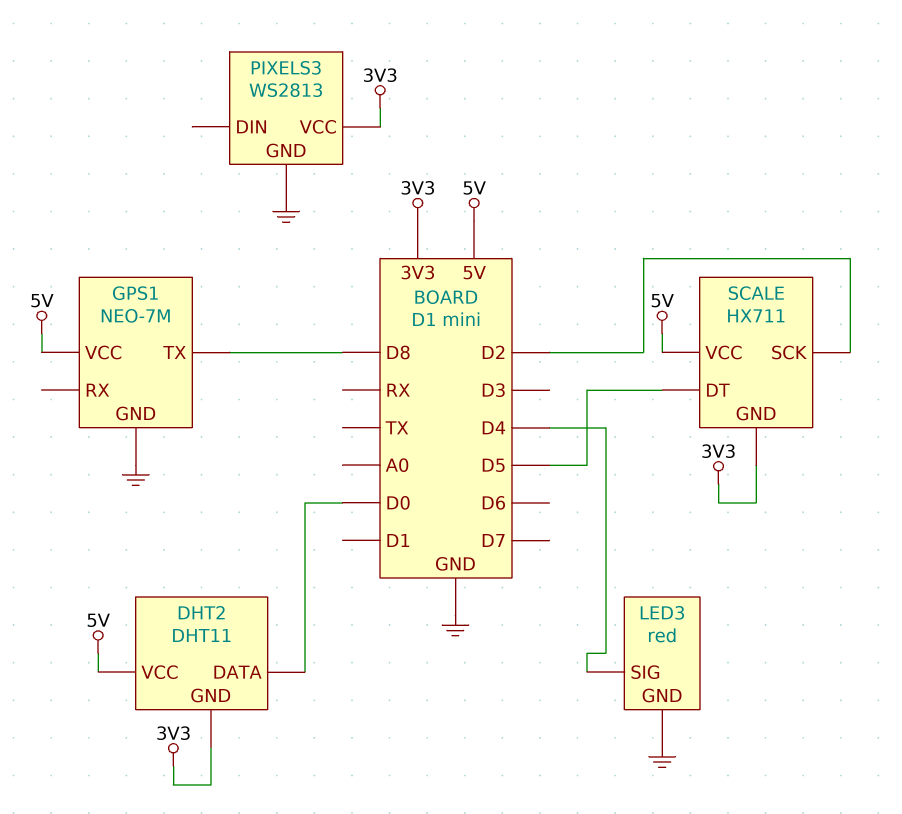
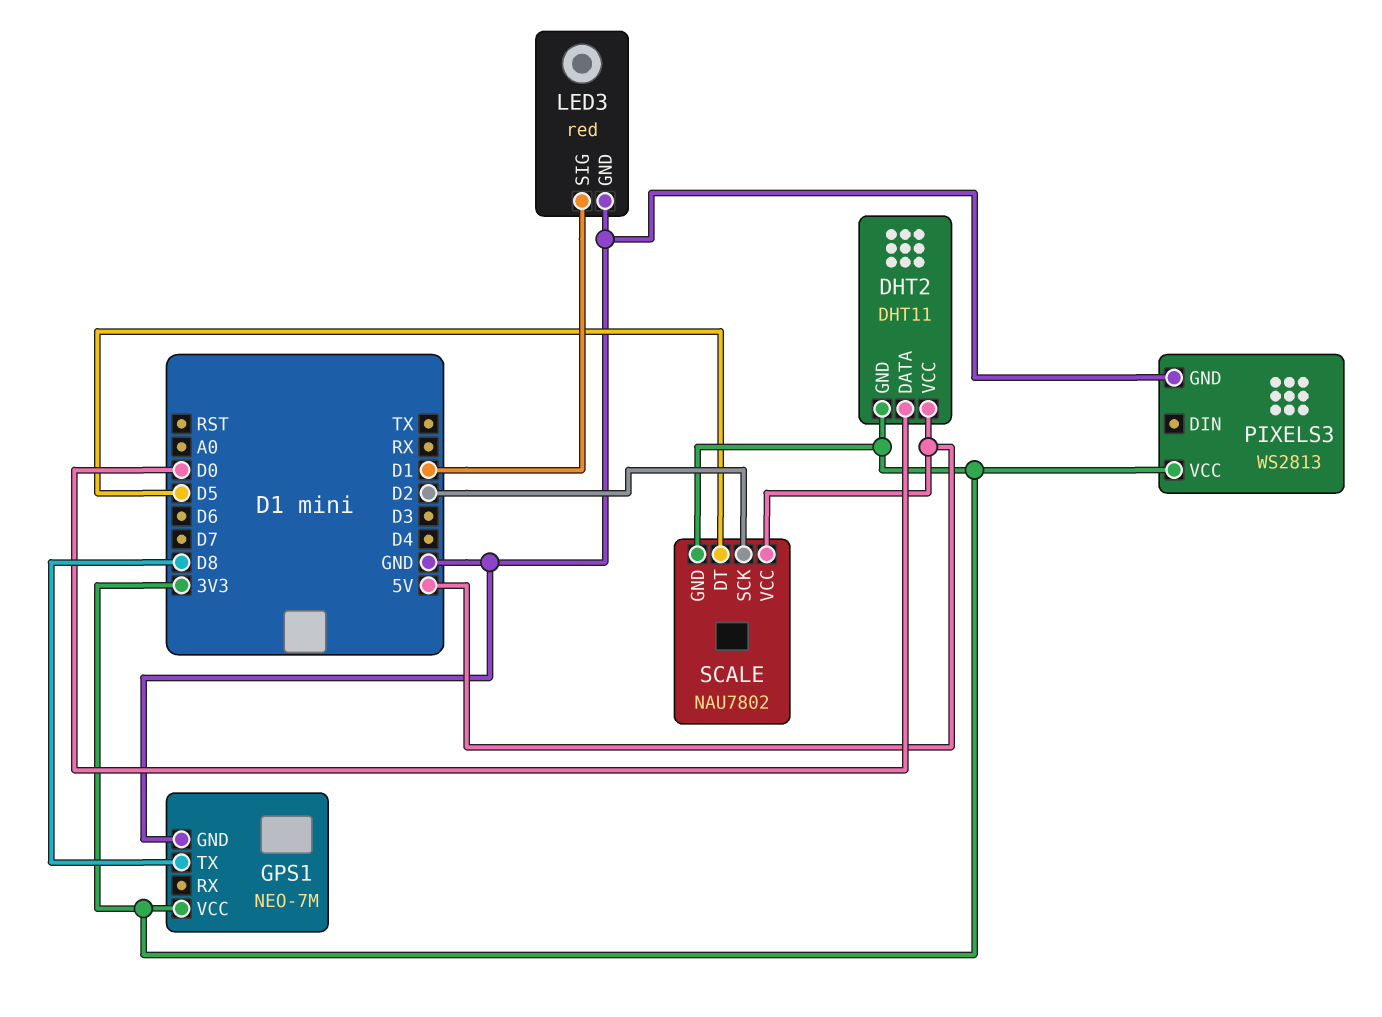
GPS1 pin VCC: 5V -> 3V3
LED3 pin SIG: D4 -> D1
SCALE: HX711 -> NAU7802

